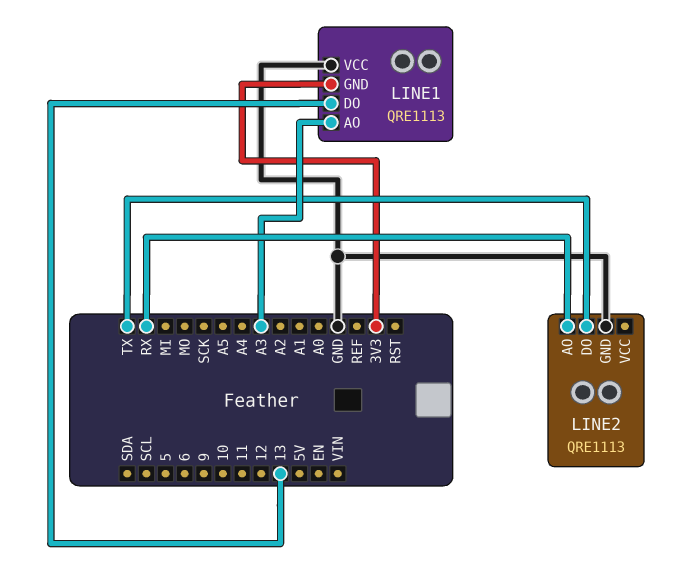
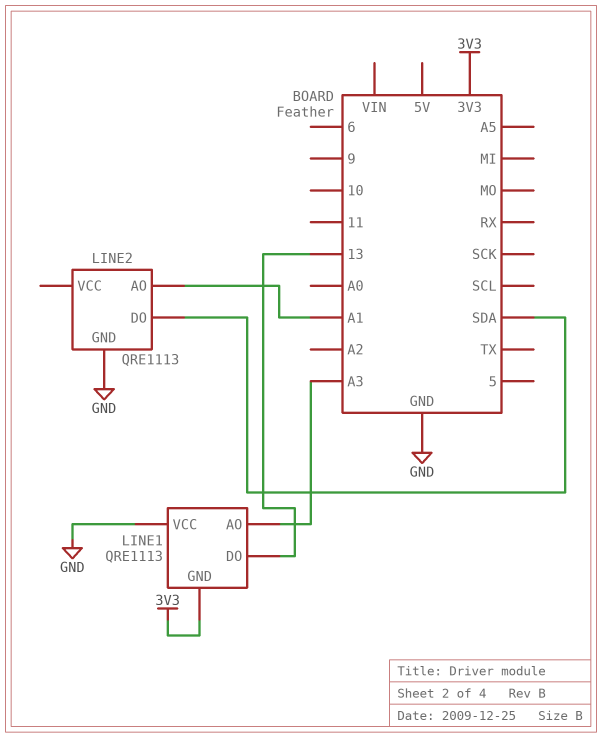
LINE2 pin AO: RX -> A1
LINE2 pin DO: TX -> SDA

